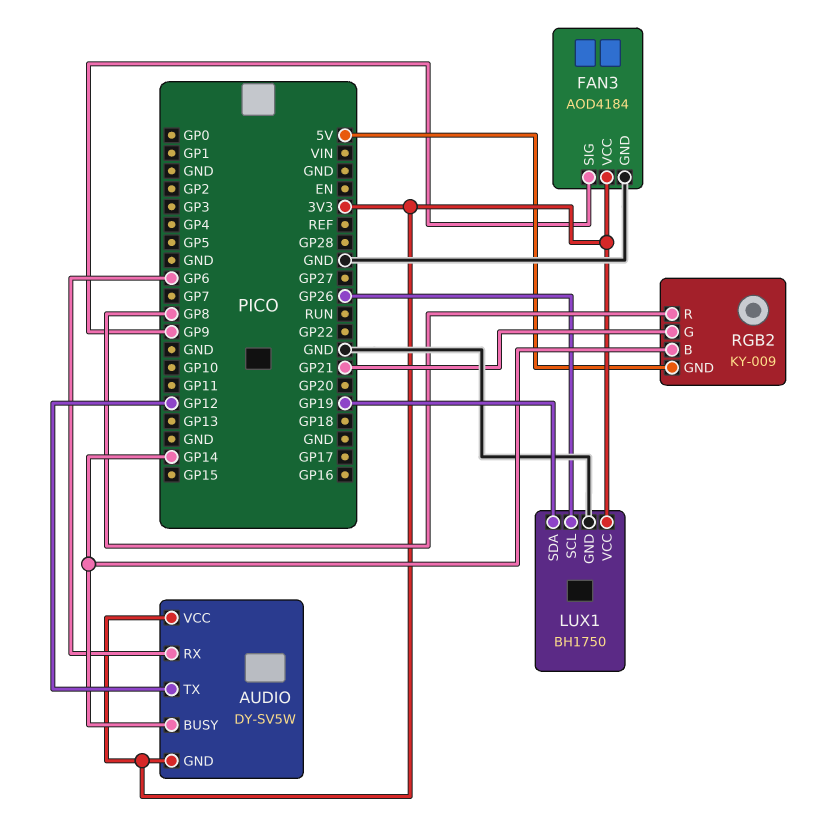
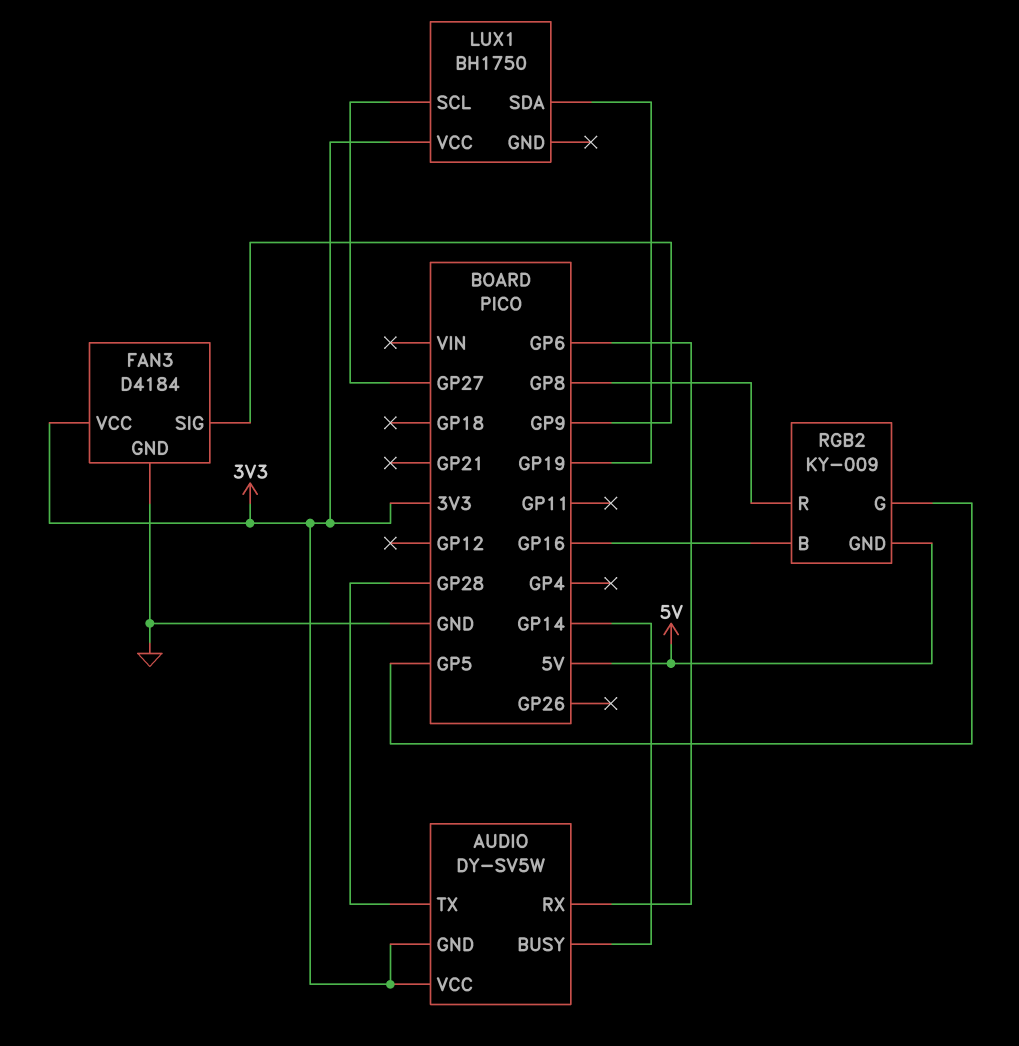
AUDIO pin TX: GP12 -> GP28
FAN3: AOD4184 -> D4184
LUX1 pin GND: GND -> none
LUX1 pin SCL: GP26 -> GP27
RGB2 pin B: GP14 -> GP16
RGB2 pin G: GP21 -> GP5

